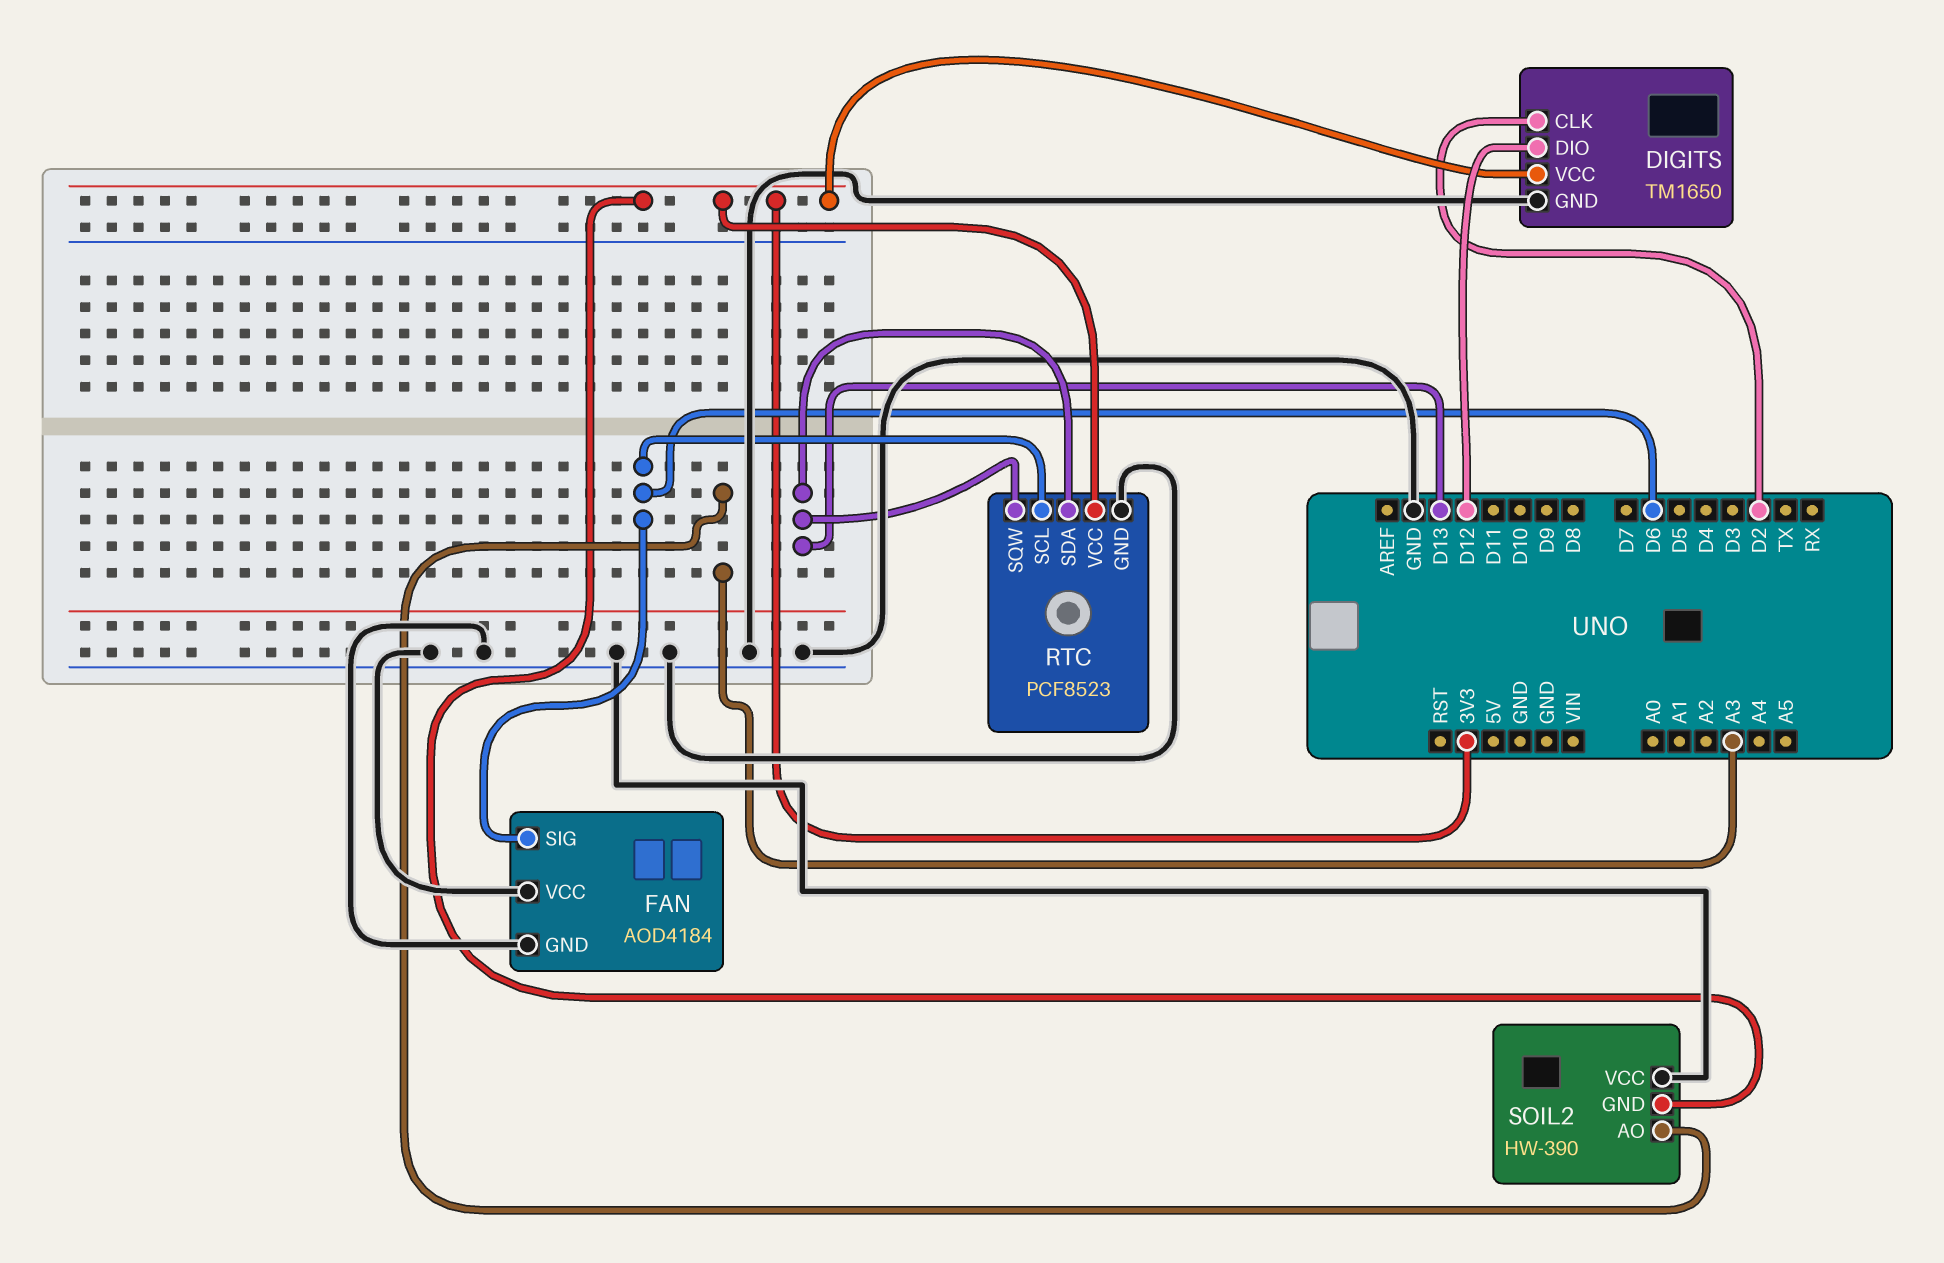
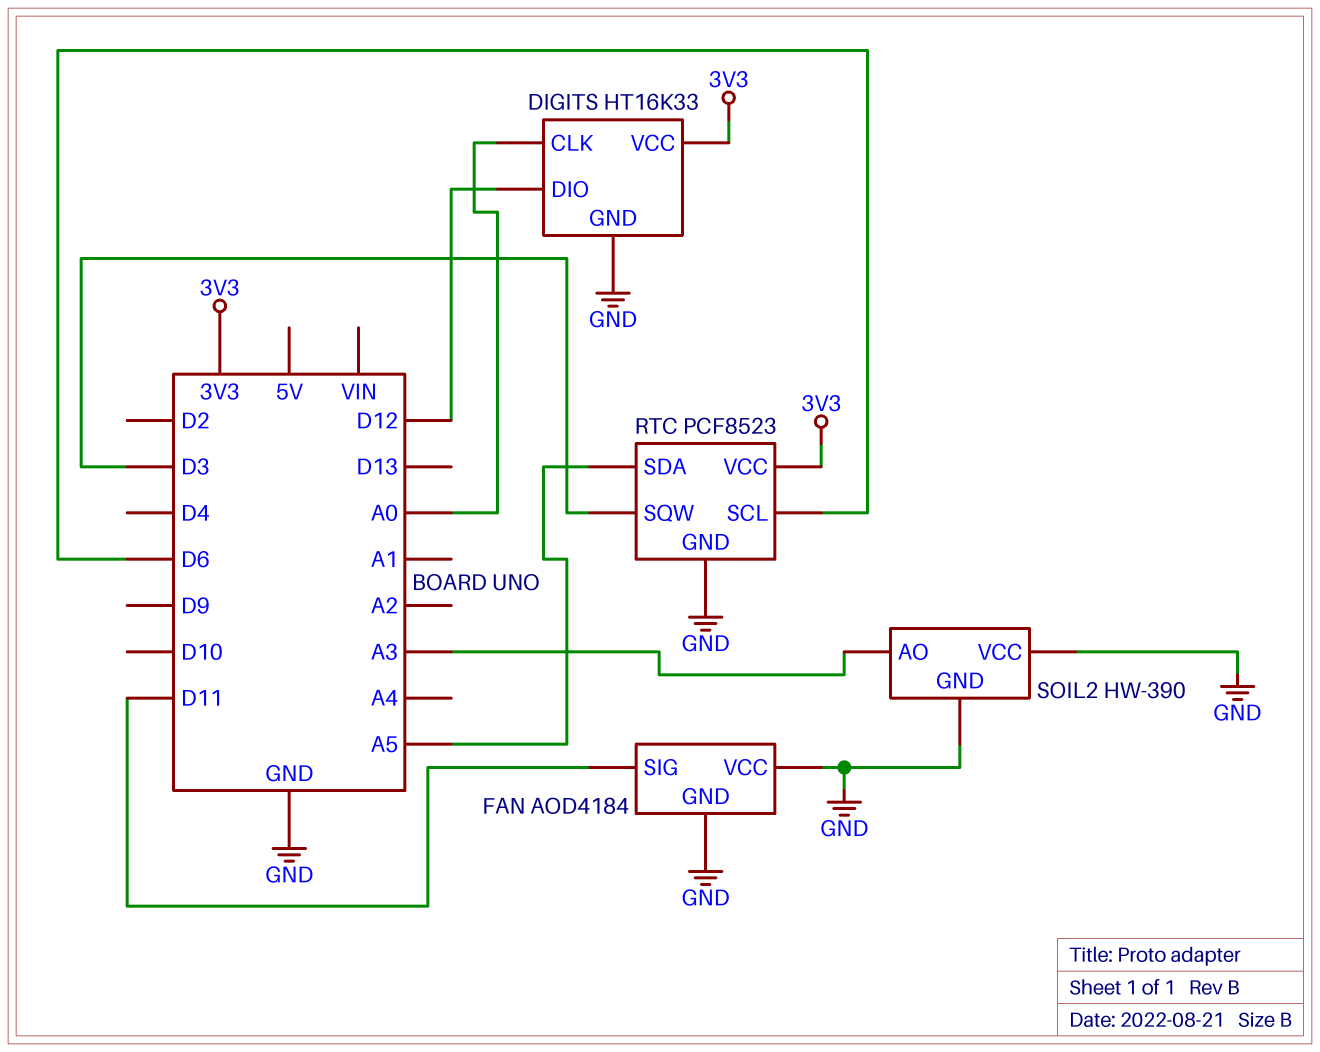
DIGITS: TM1650 -> HT16K33
DIGITS pin CLK: D2 -> A0
FAN pin SIG: D6 -> D11
RTC pin SDA: D13 -> A5
RTC pin SQW: D13 -> D3
SOIL2 pin GND: 3V3 -> GND

